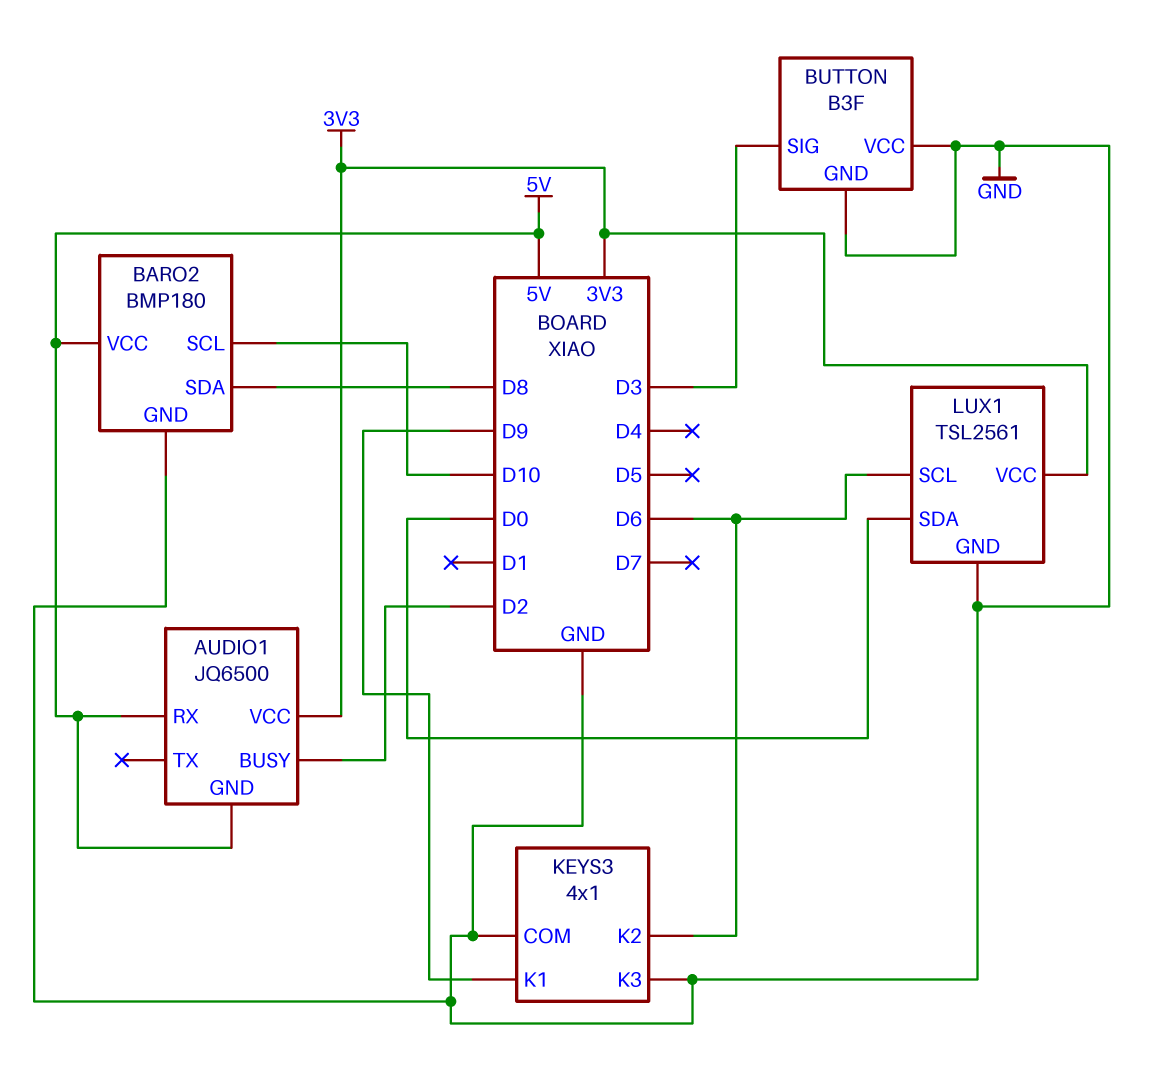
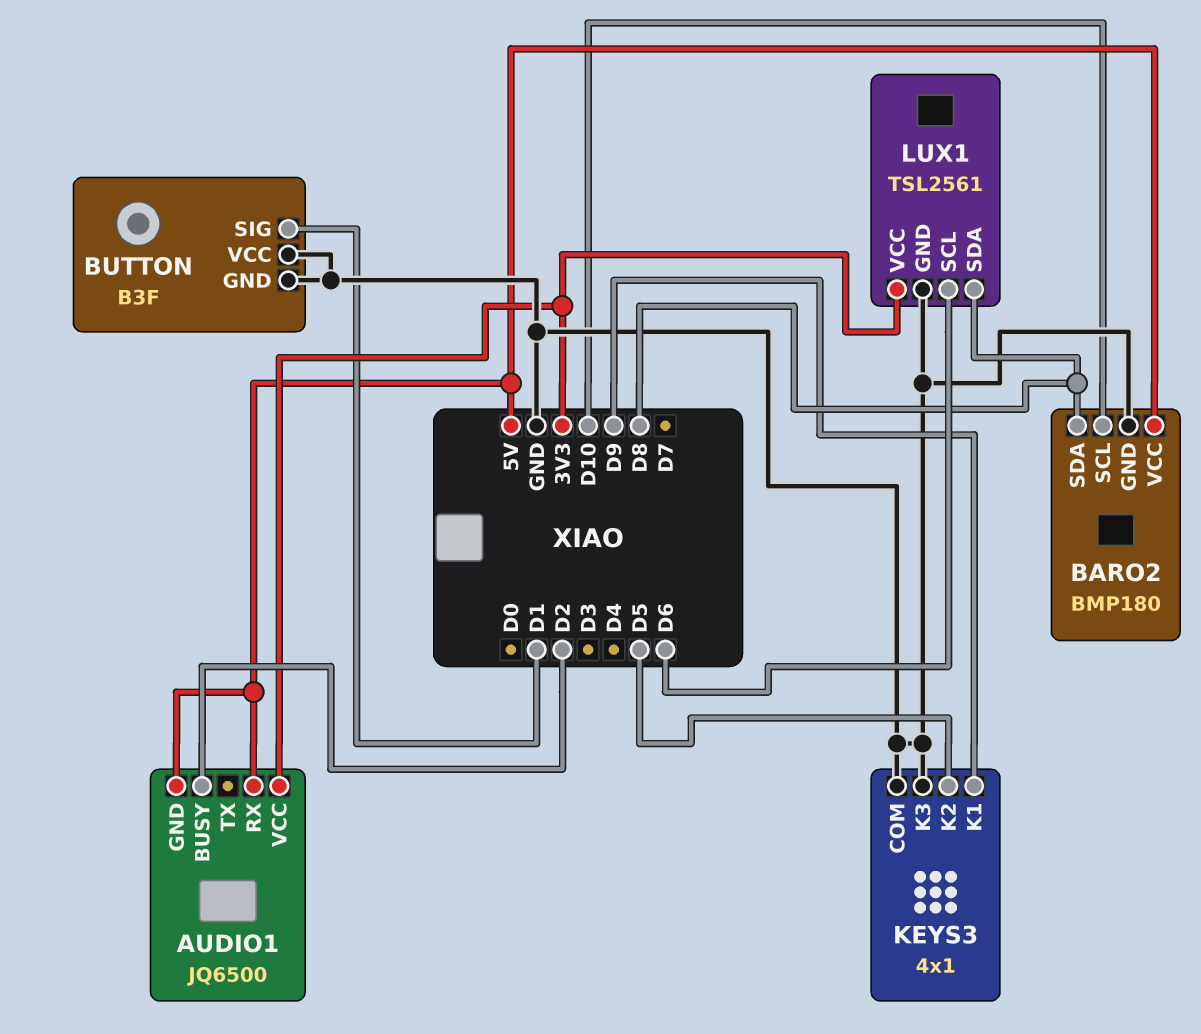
BUTTON pin SIG: D3 -> D1
KEYS3 pin K2: D6 -> D5
LUX1 pin SDA: D0 -> D8

